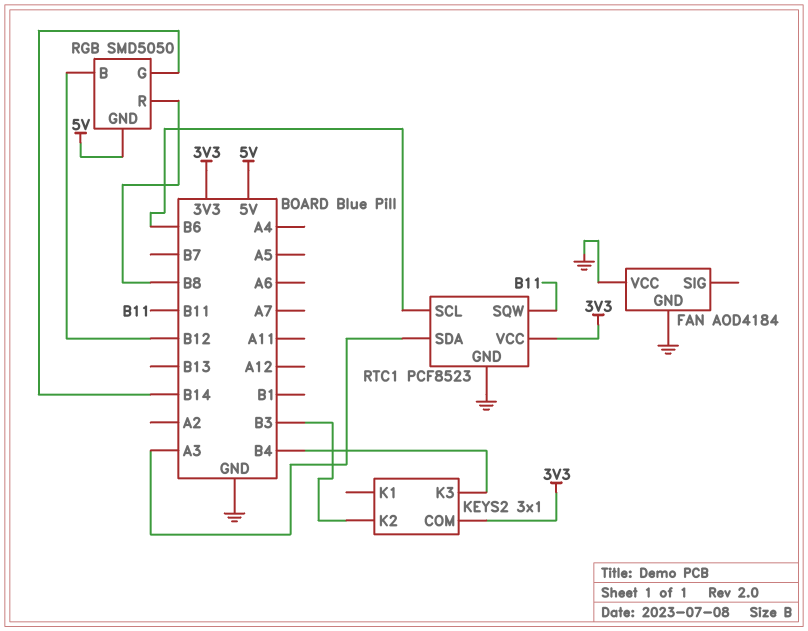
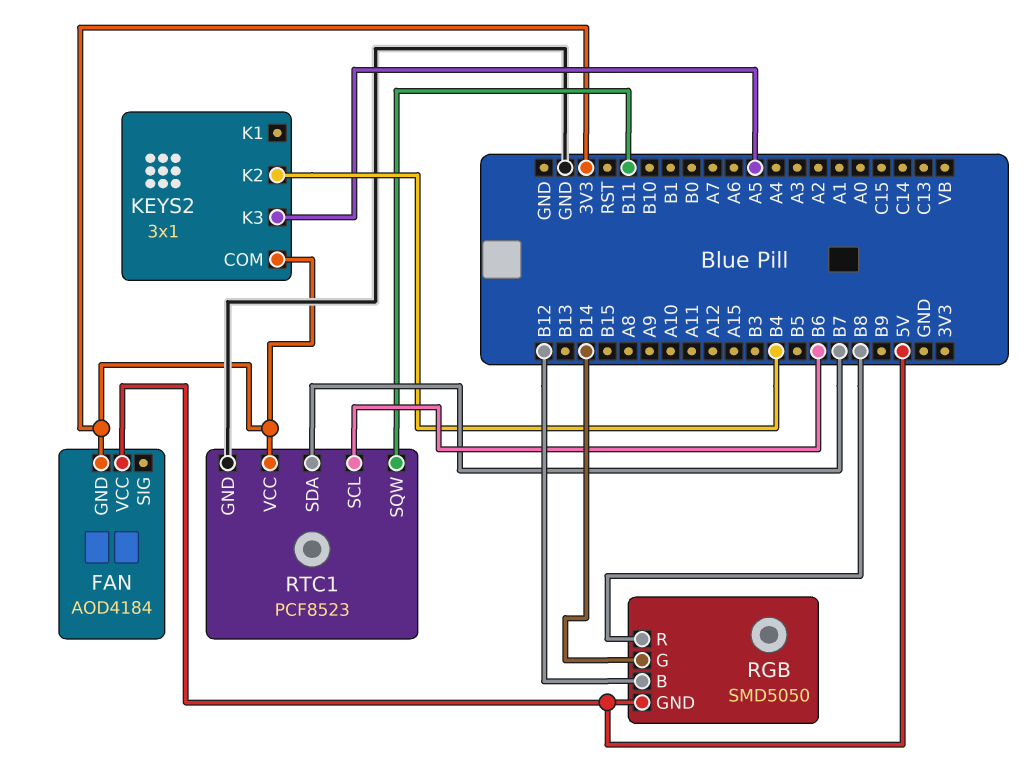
FAN pin GND: GND -> 3V3
FAN pin VCC: GND -> 5V
KEYS2 pin K2: B3 -> B4
KEYS2 pin K3: B4 -> A5
RTC1 pin SDA: A3 -> B7

